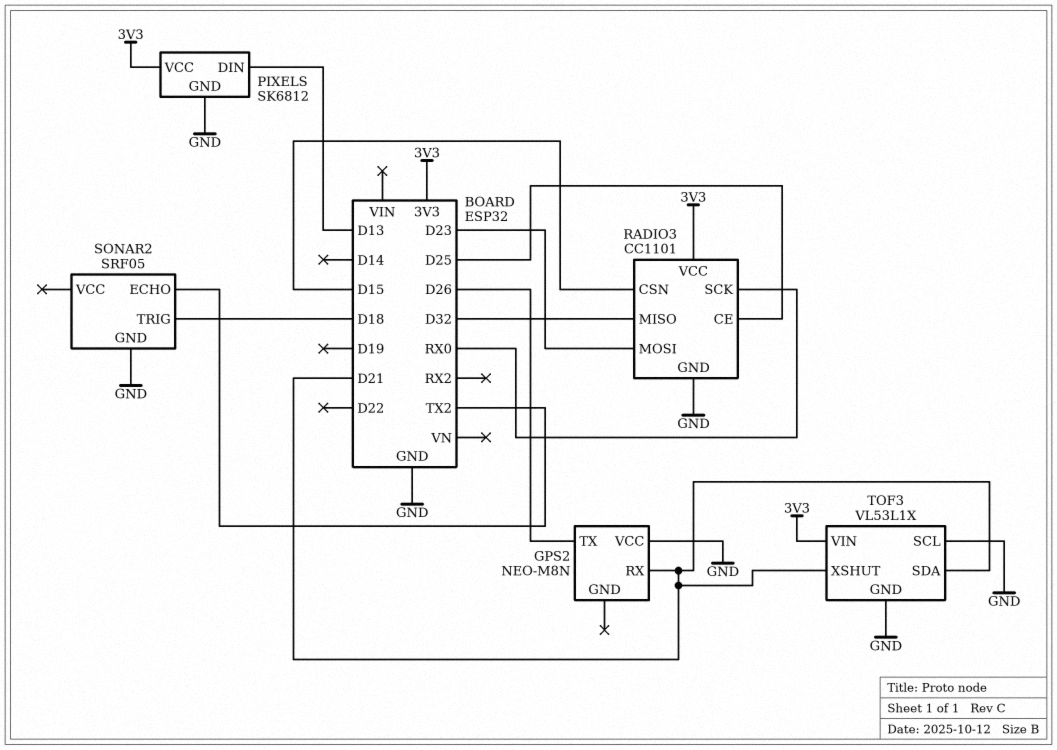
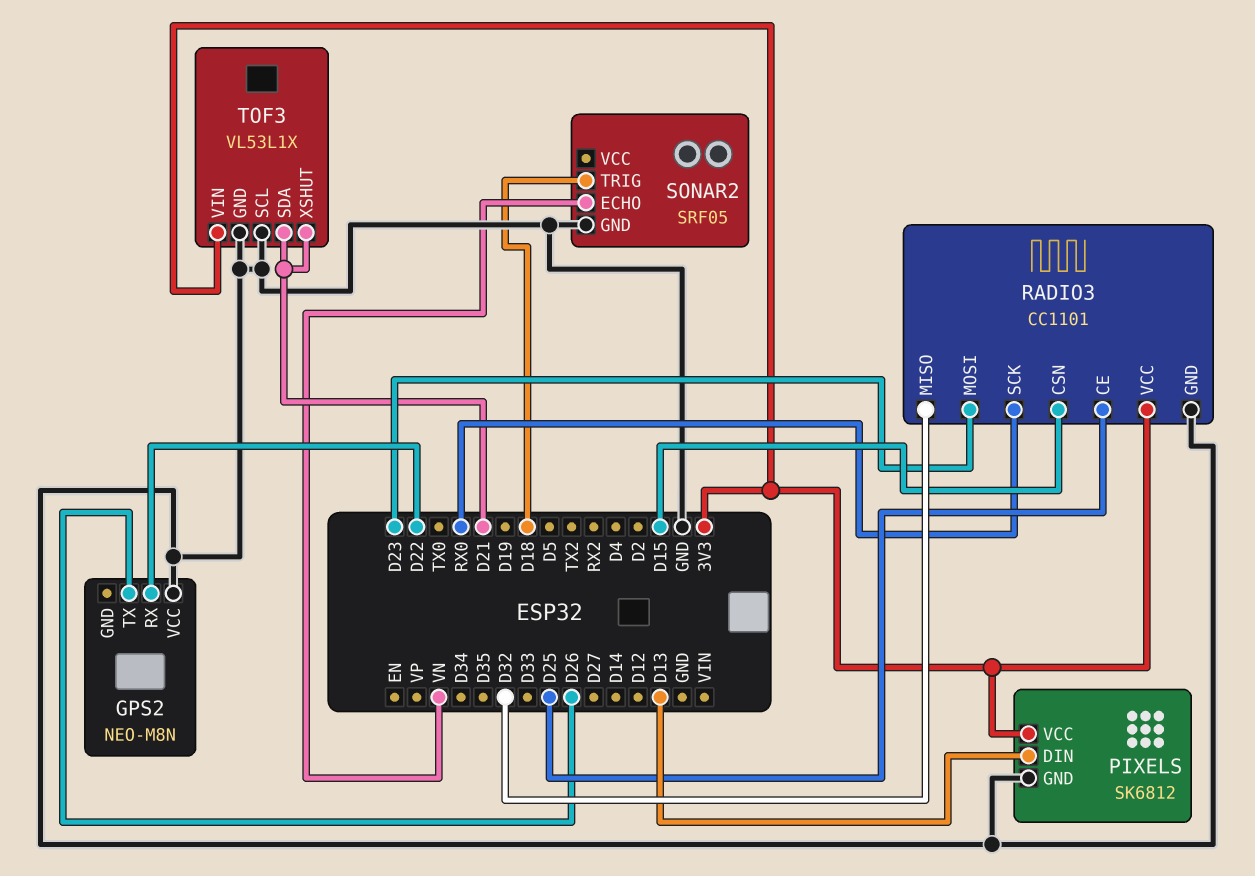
GPS2 pin RX: D21 -> D22
SONAR2 pin ECHO: TX2 -> VN

